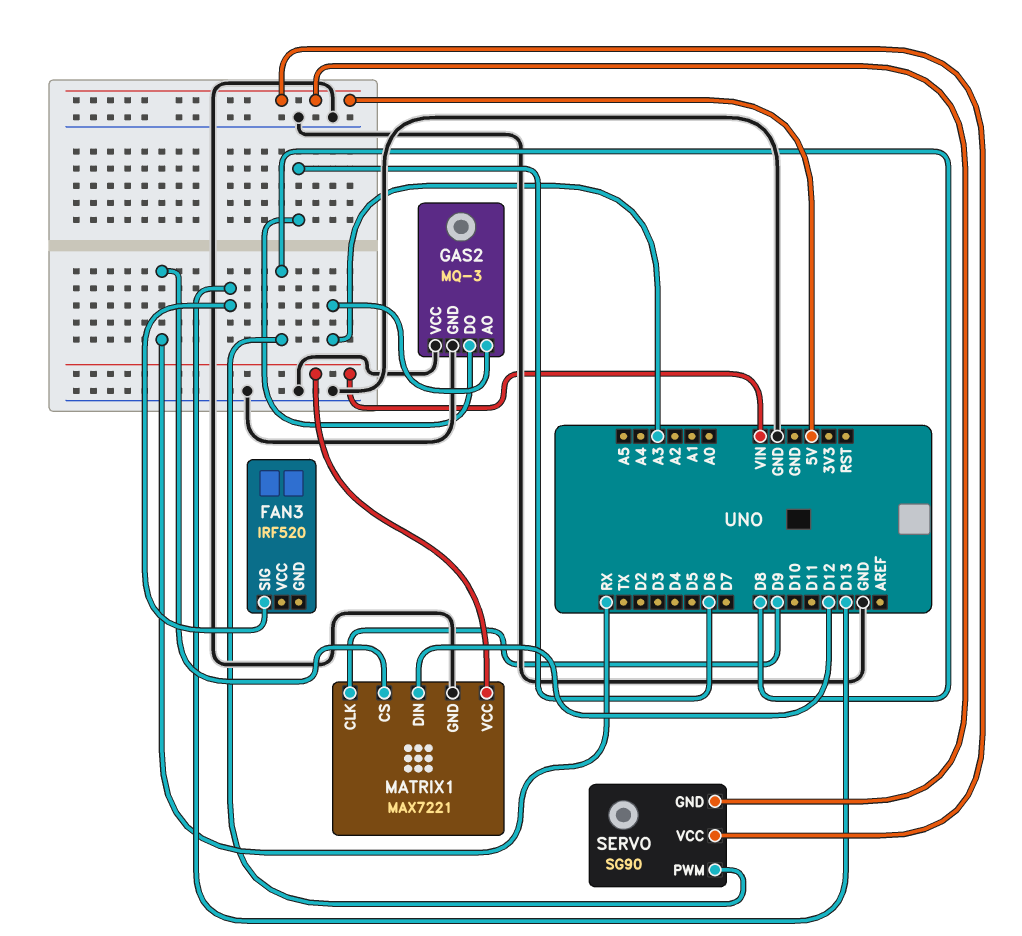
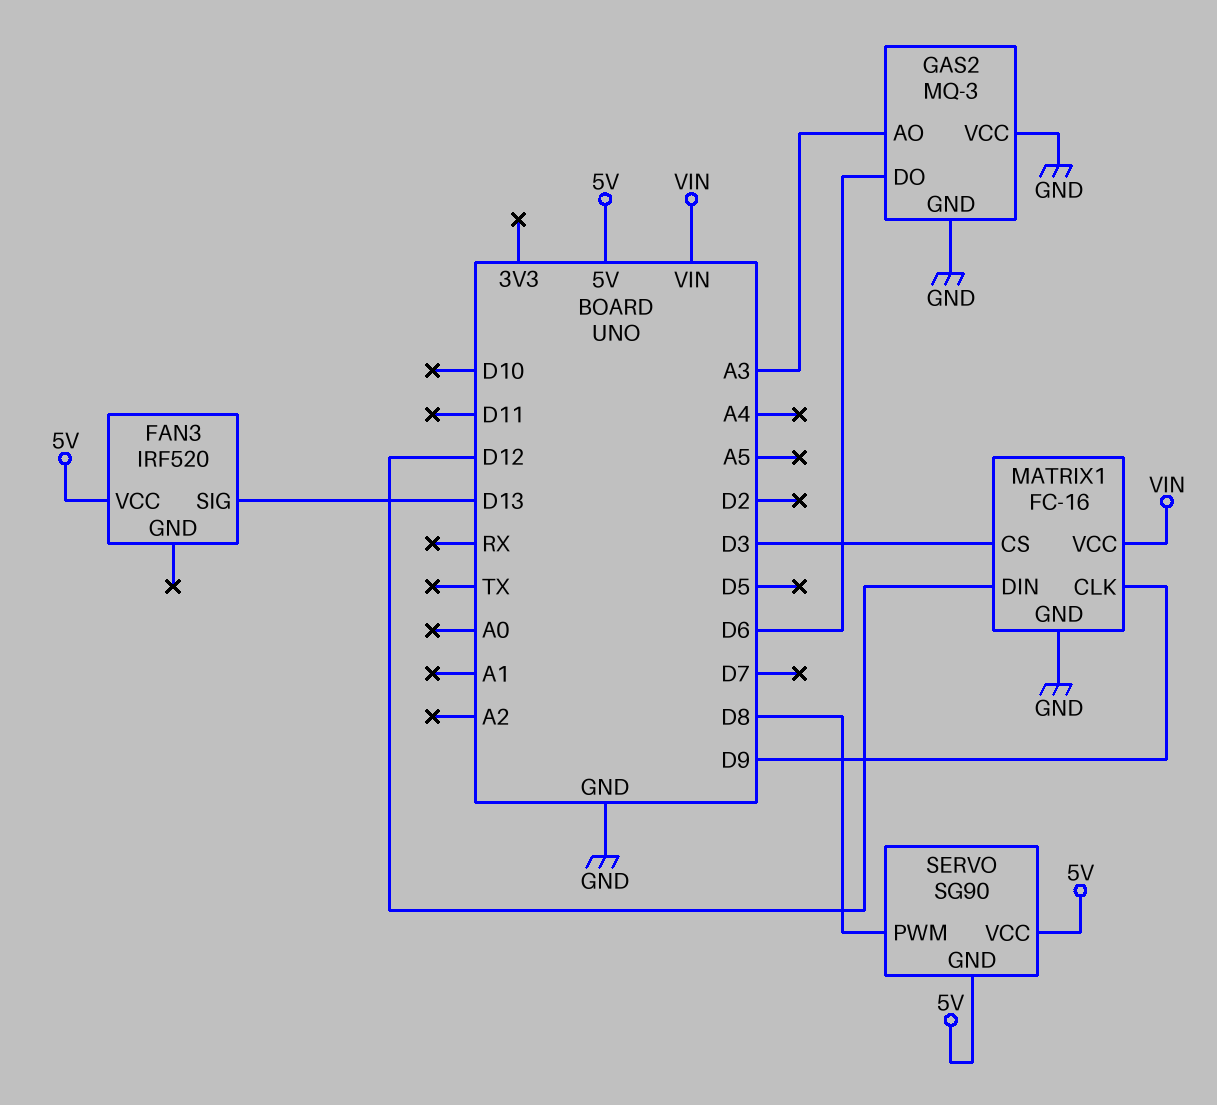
FAN3 pin VCC: none -> 5V
MATRIX1: MAX7221 -> FC-16
MATRIX1 pin CS: RX -> D3

